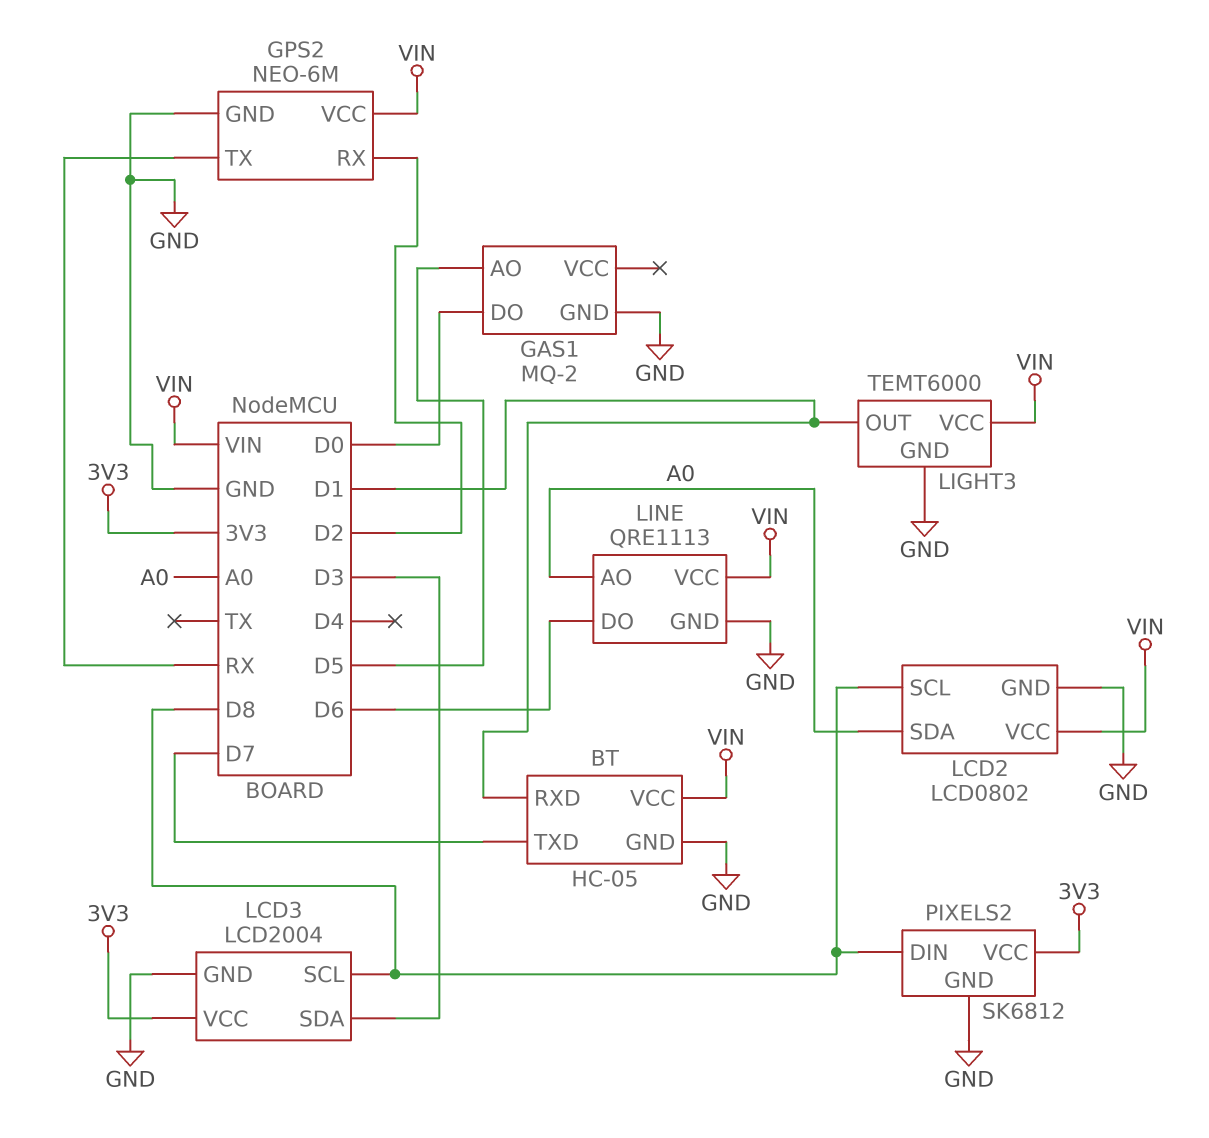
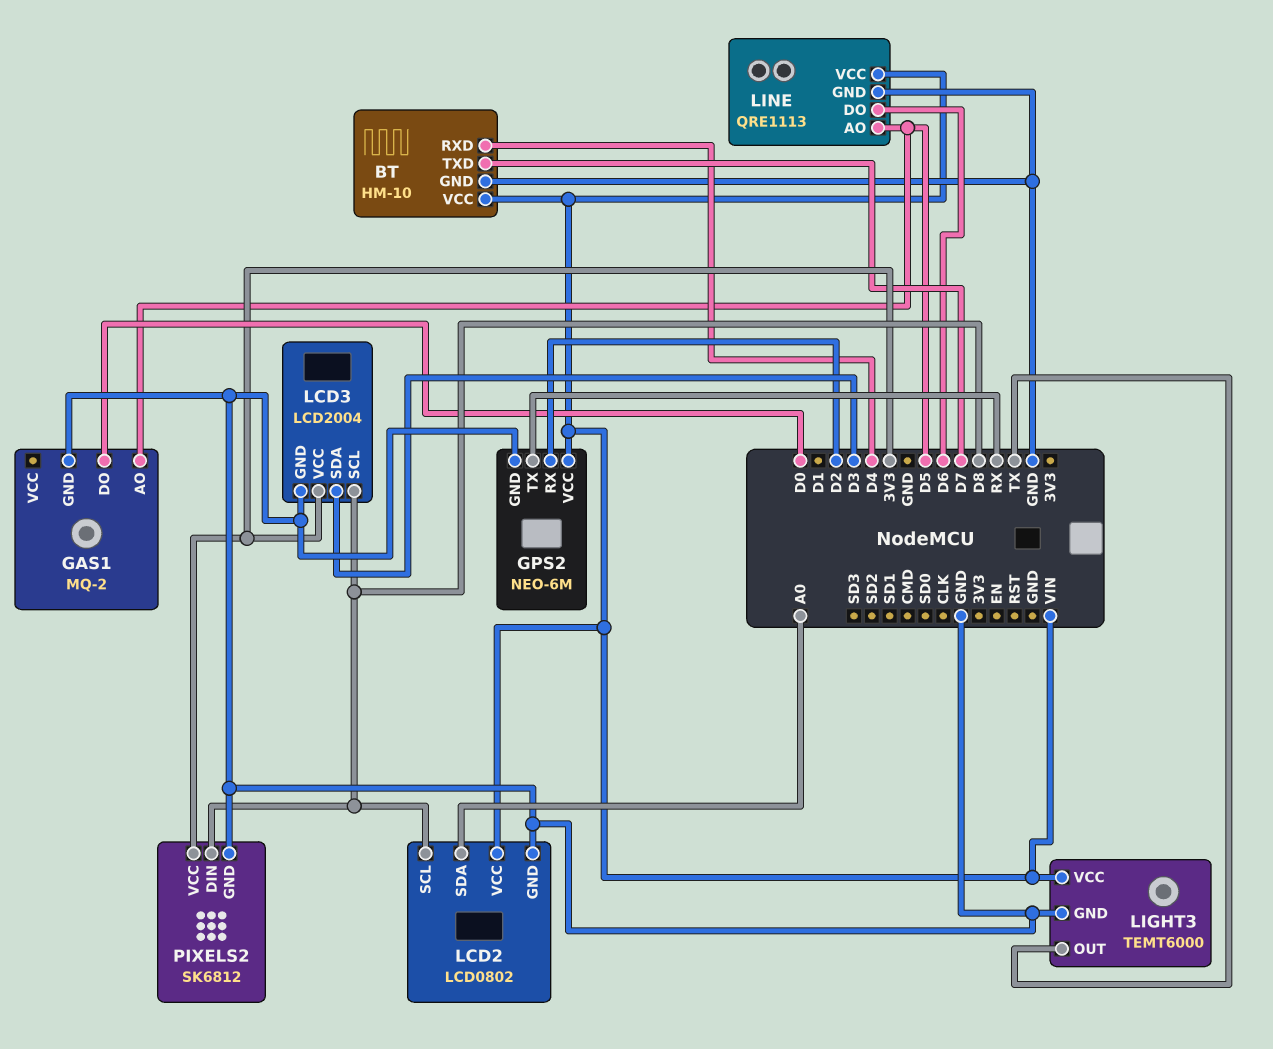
BT: HC-05 -> HM-10
BT pin RXD: D1 -> D4
LIGHT3 pin OUT: D1 -> TX
LINE pin AO: A0 -> D5

